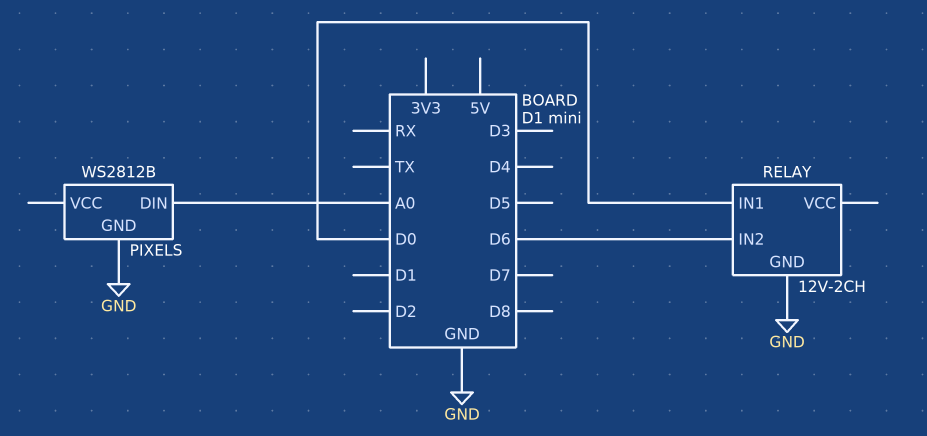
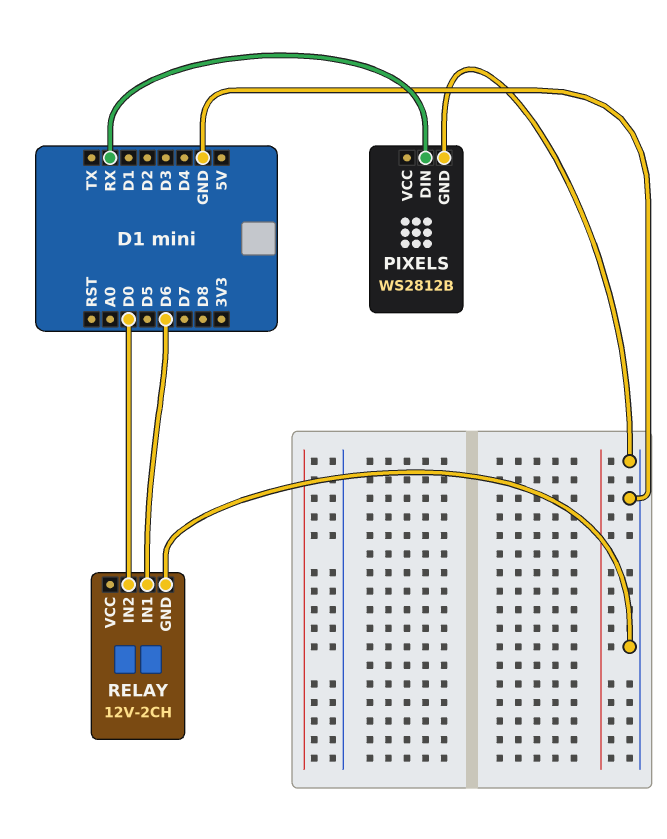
PIXELS pin DIN: A0 -> RX
RELAY pin IN1: D0 -> D6
RELAY pin IN2: D6 -> D0

